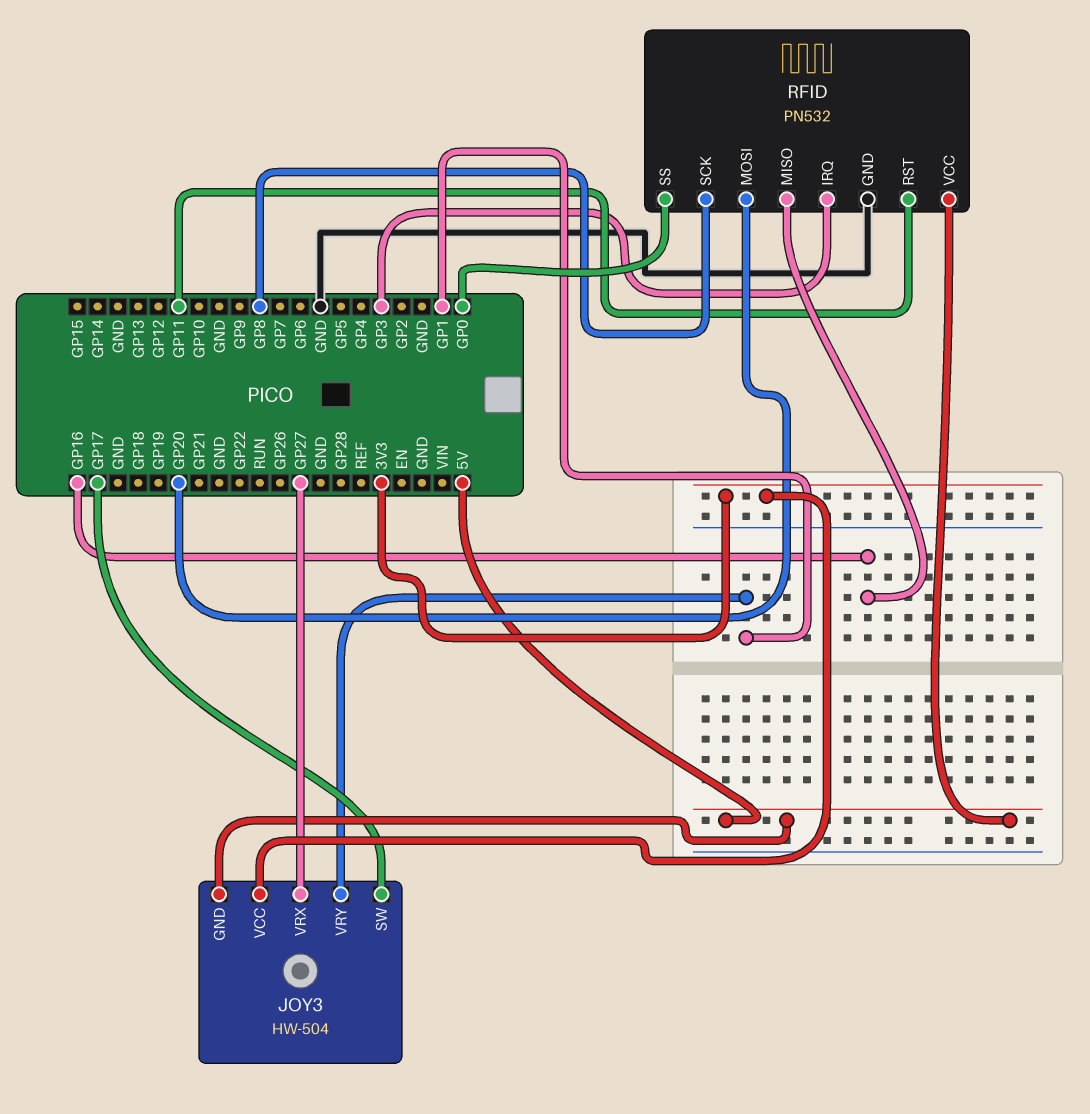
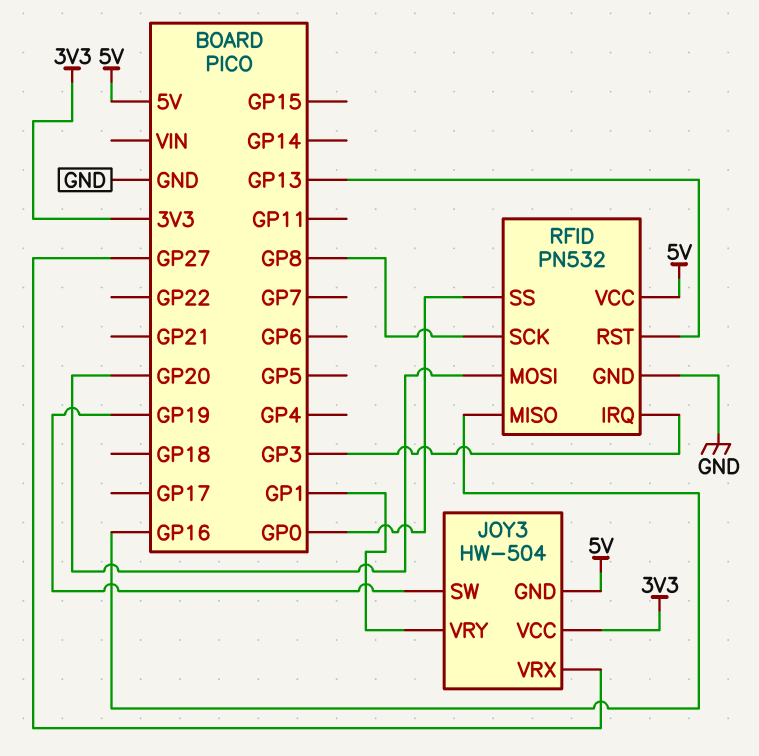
JOY3 pin SW: GP17 -> GP19
RFID pin RST: GP11 -> GP13

